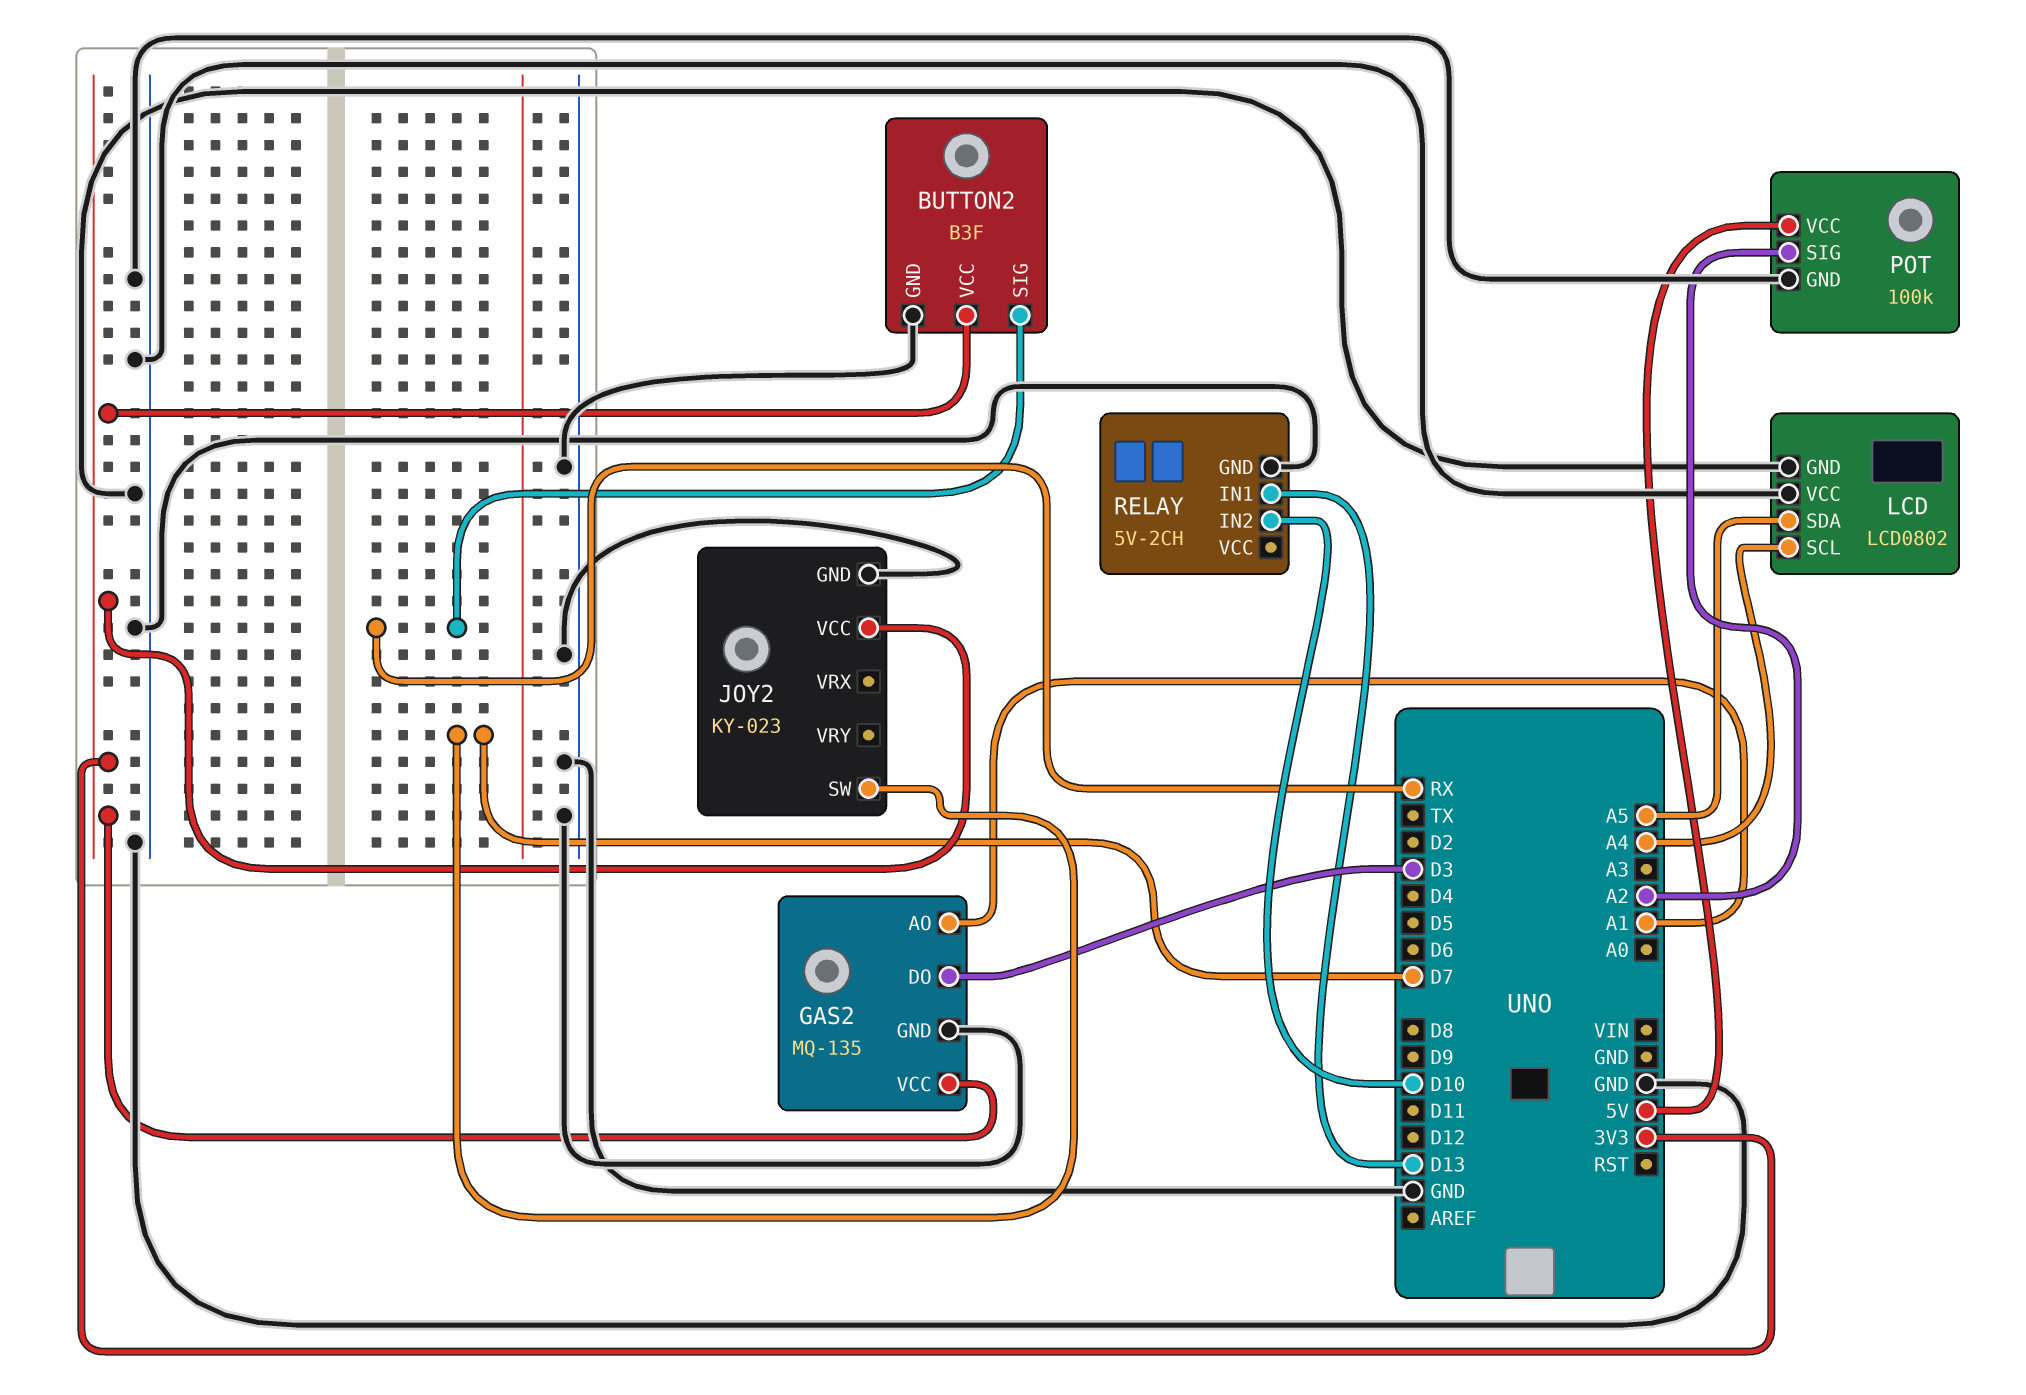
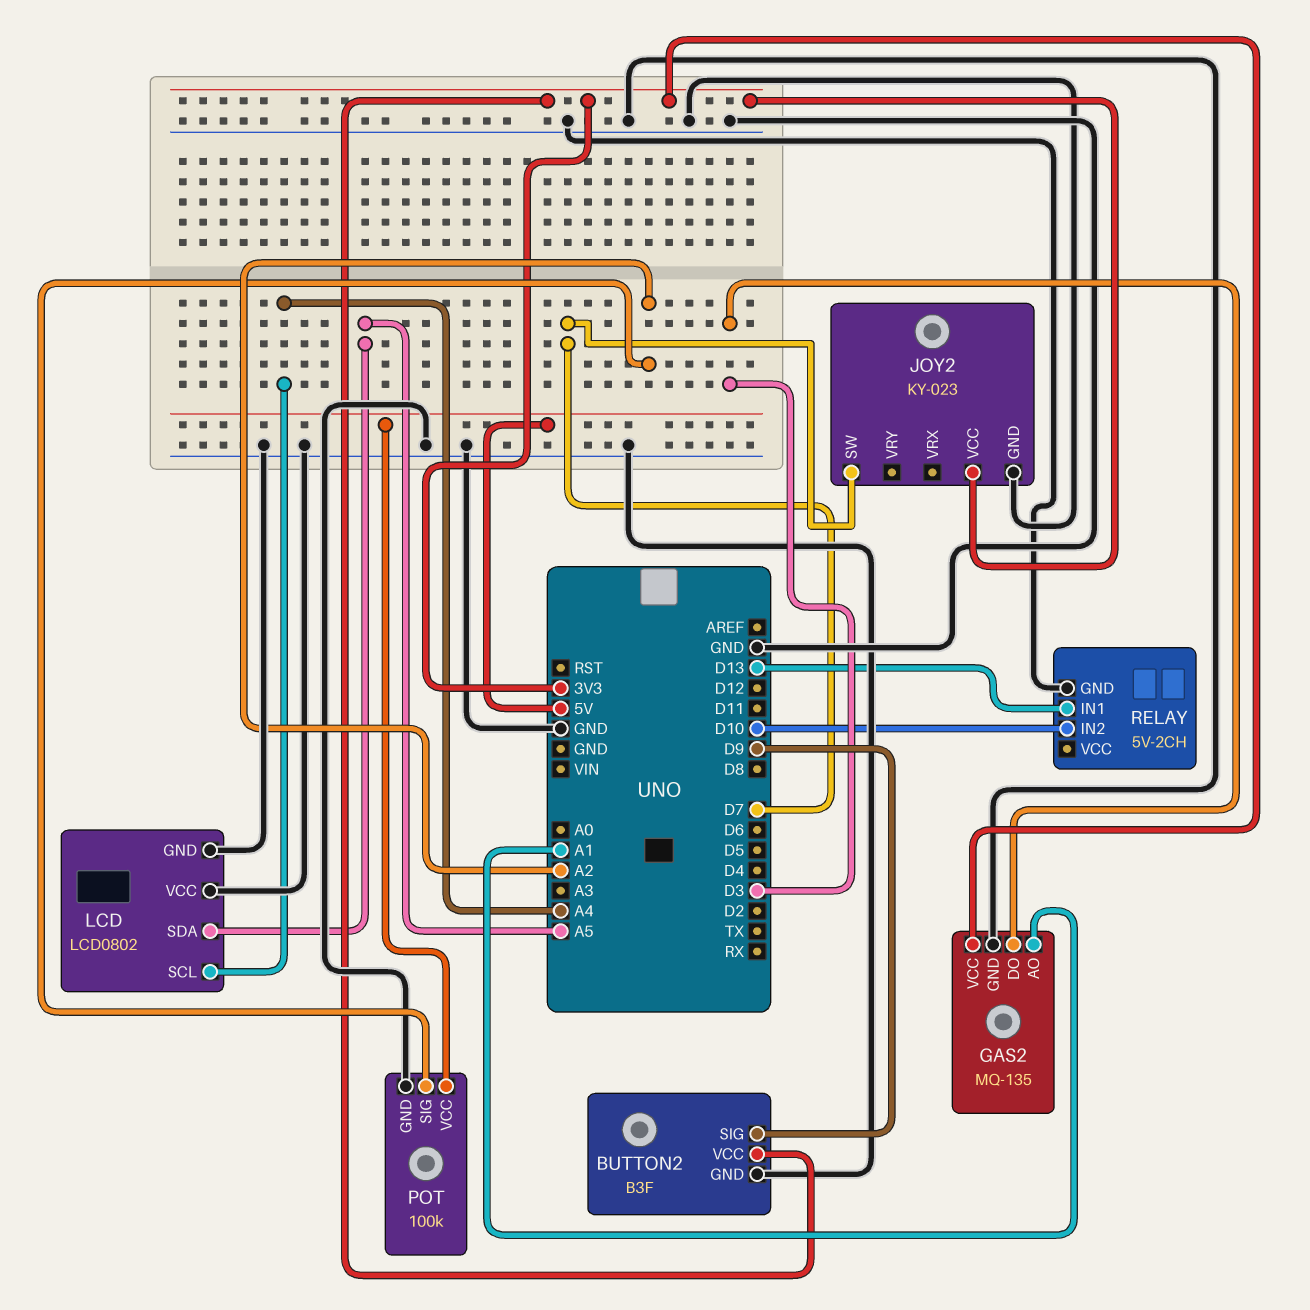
BUTTON2 pin SIG: RX -> D9

